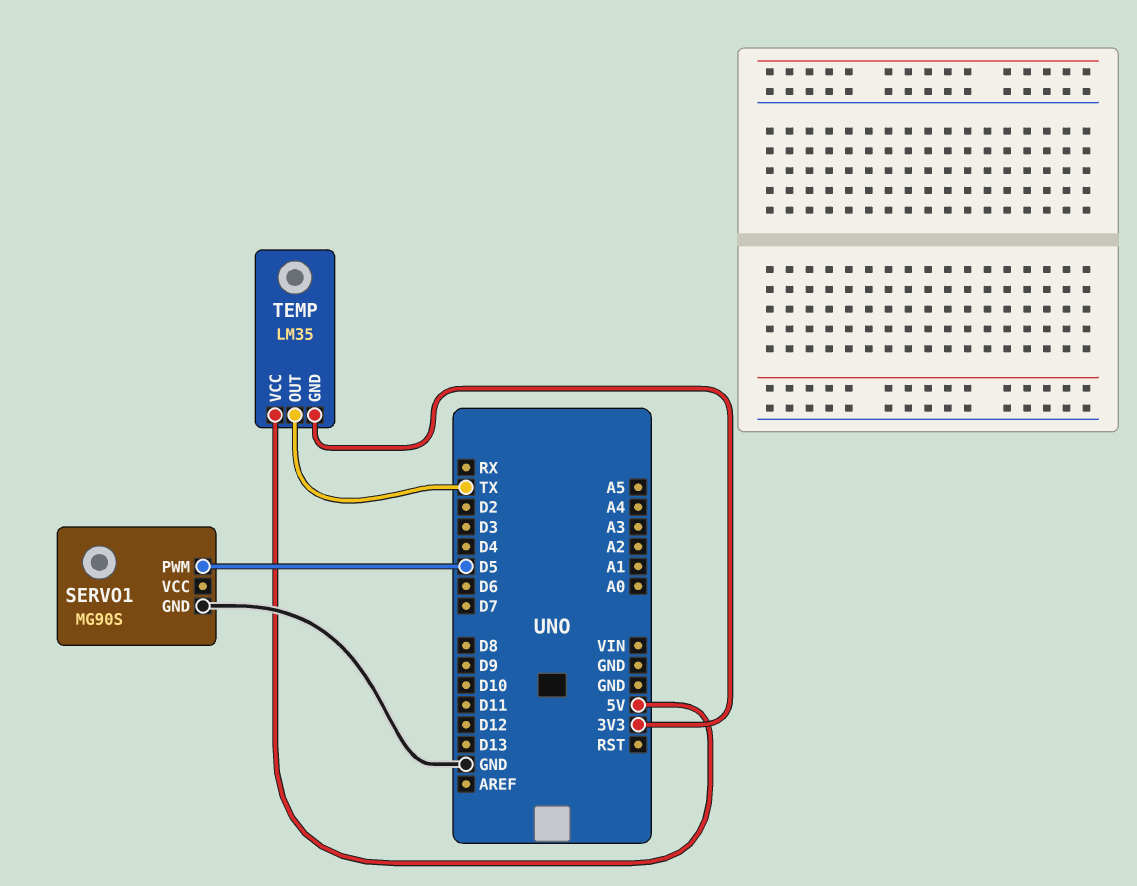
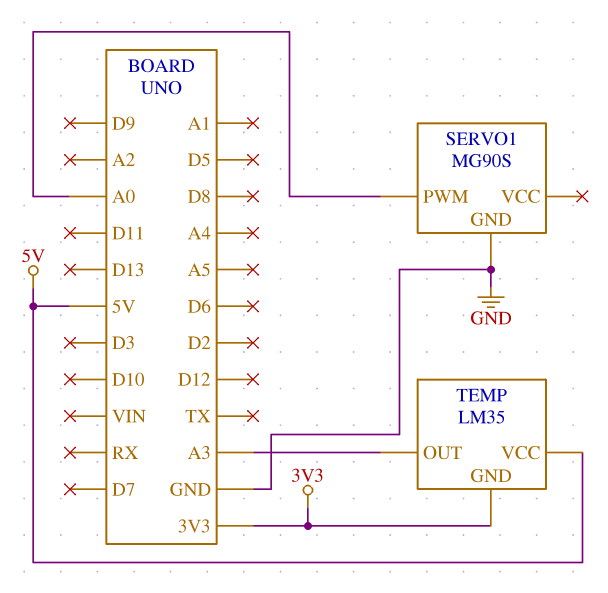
SERVO1 pin PWM: D5 -> A0
TEMP pin OUT: TX -> A3

